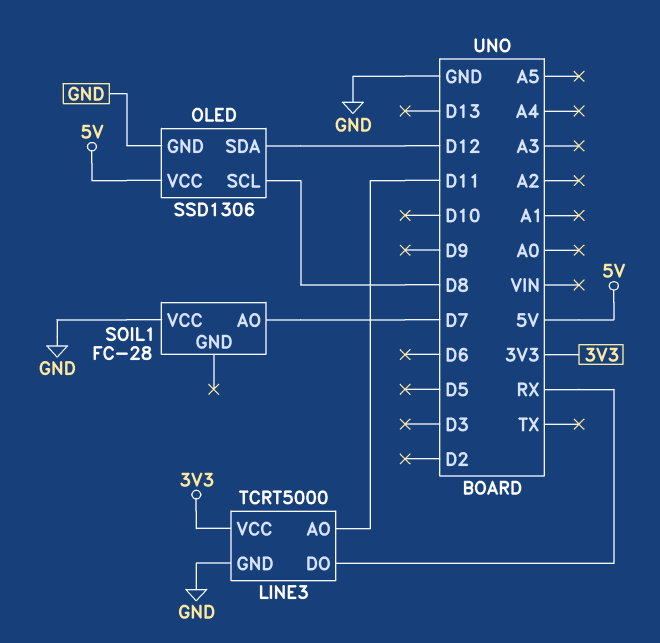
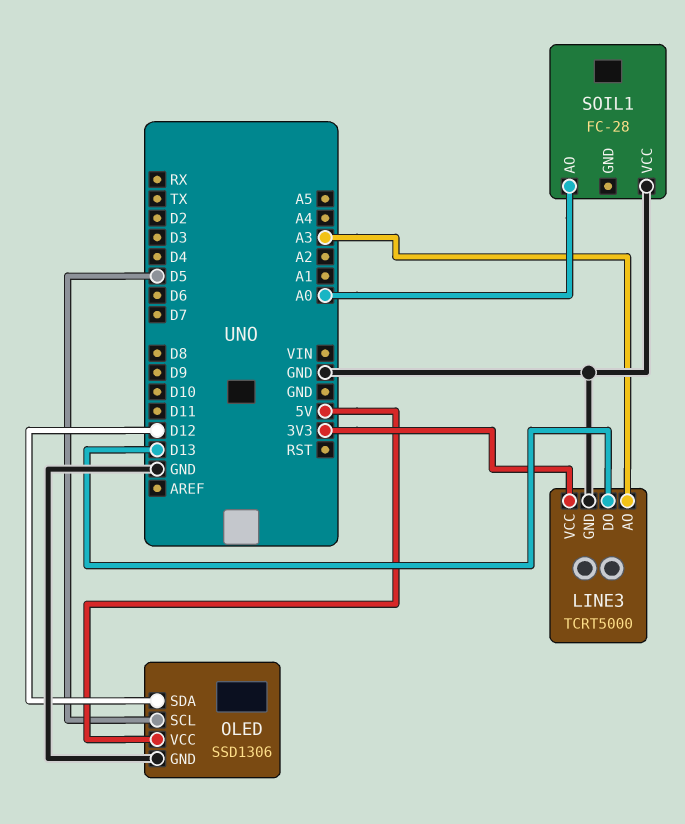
LINE3 pin AO: D11 -> A3
LINE3 pin DO: RX -> D13
OLED pin SCL: D8 -> D5
SOIL1 pin AO: D7 -> A0

